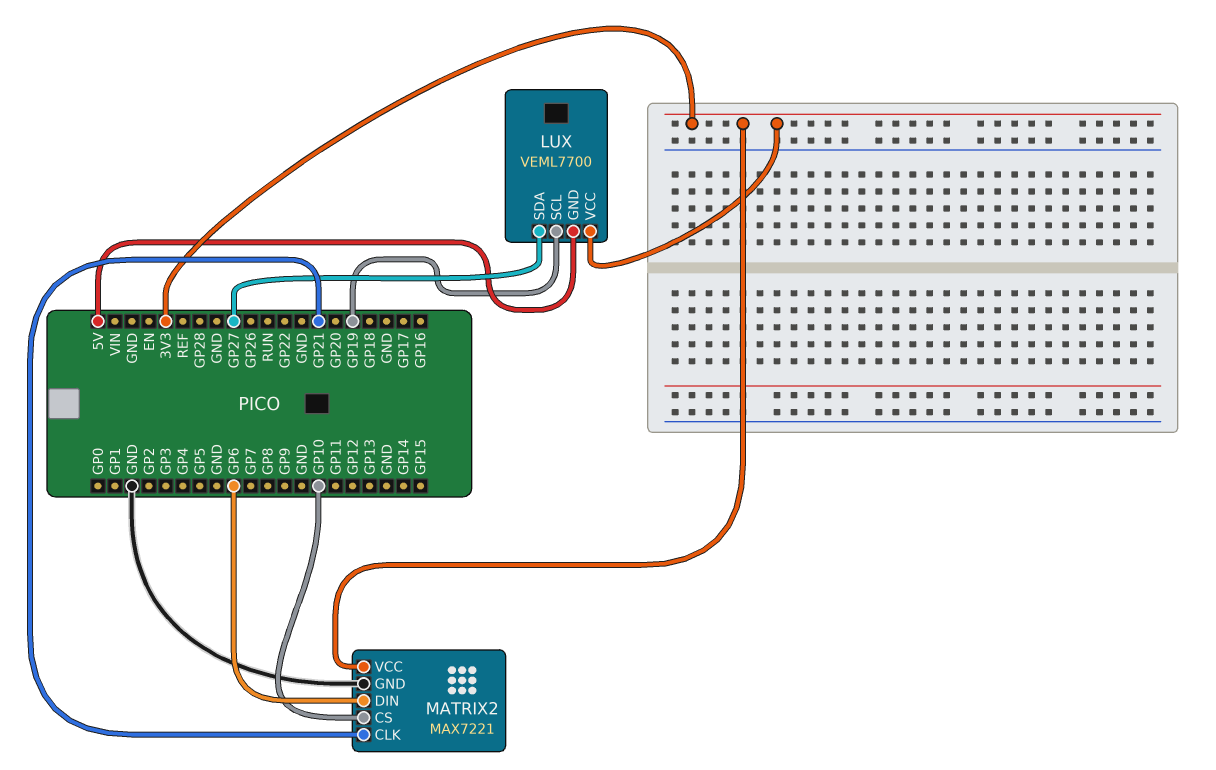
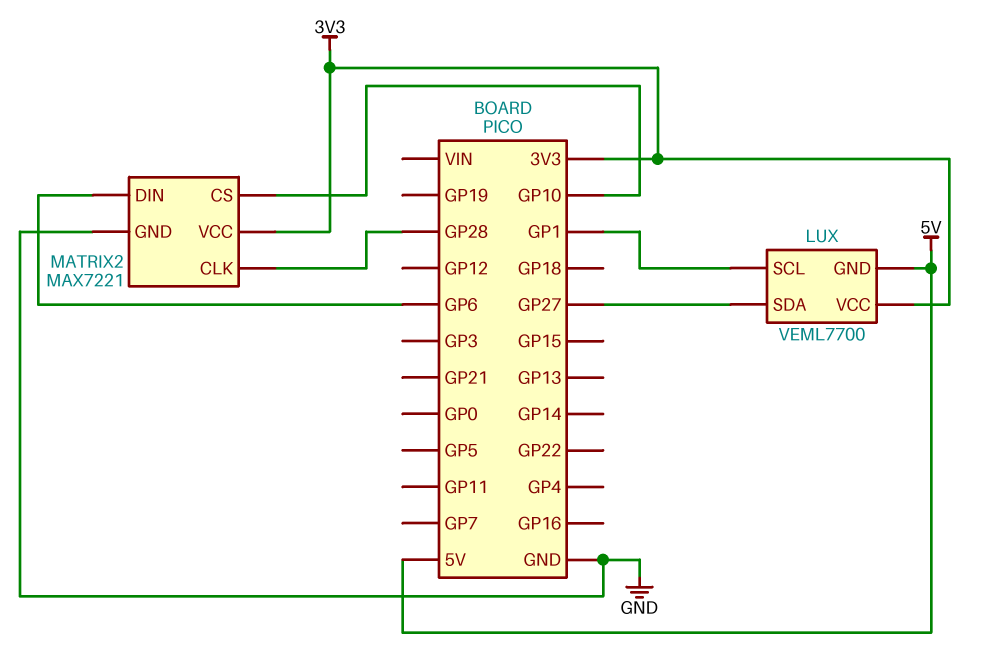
LUX pin SCL: GP19 -> GP1
MATRIX2 pin CLK: GP21 -> GP28

